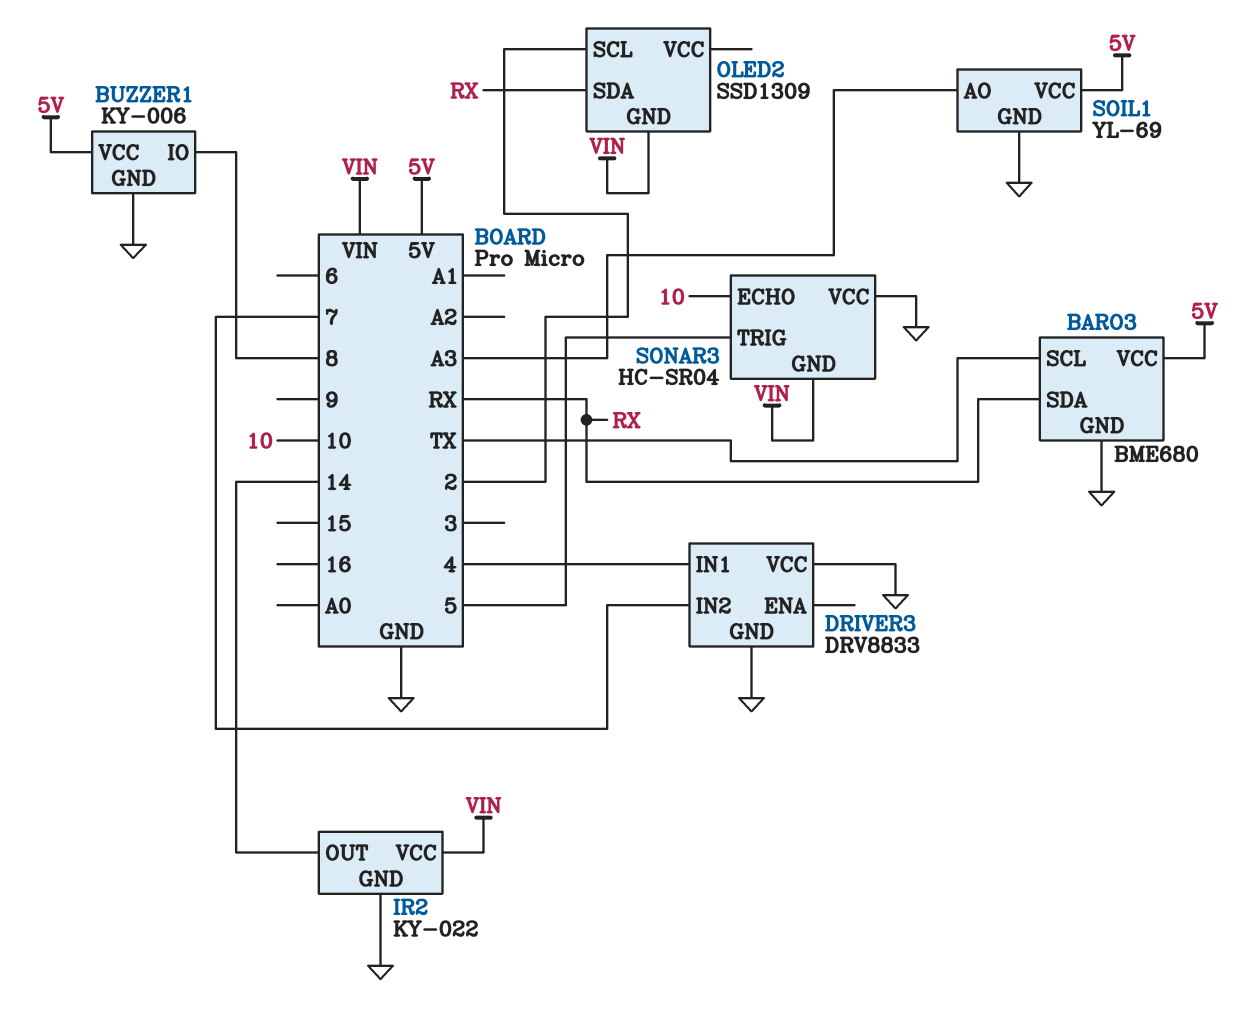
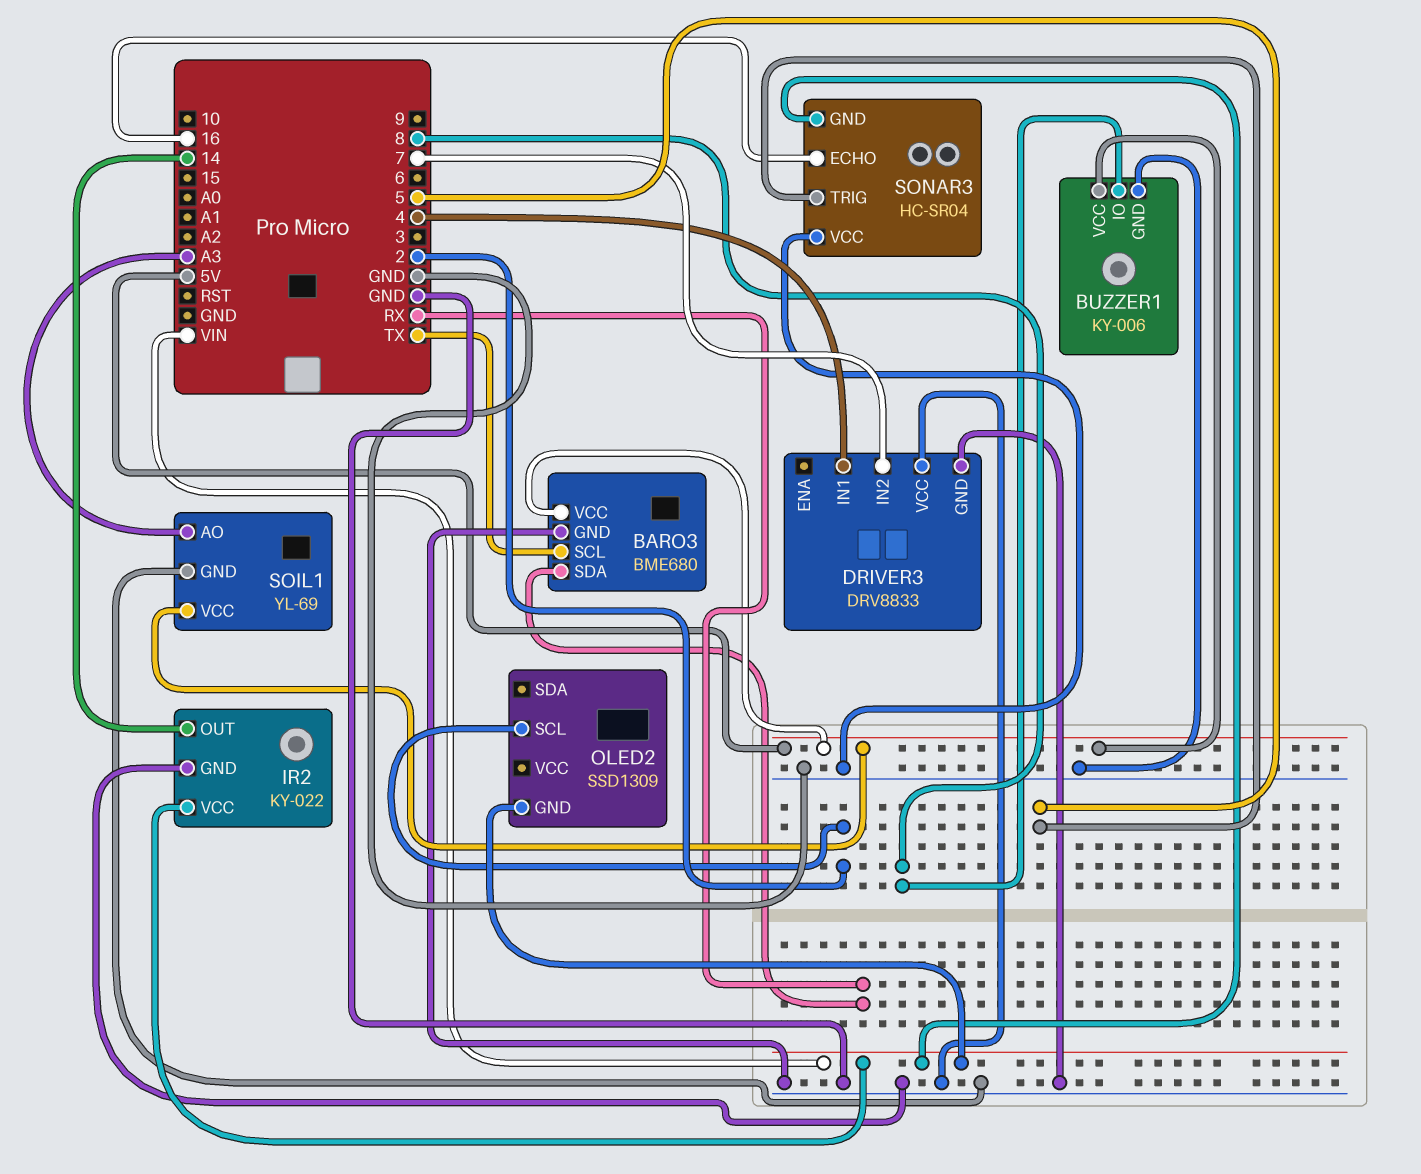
OLED2 pin SDA: RX -> none
SONAR3 pin ECHO: 10 -> 16

